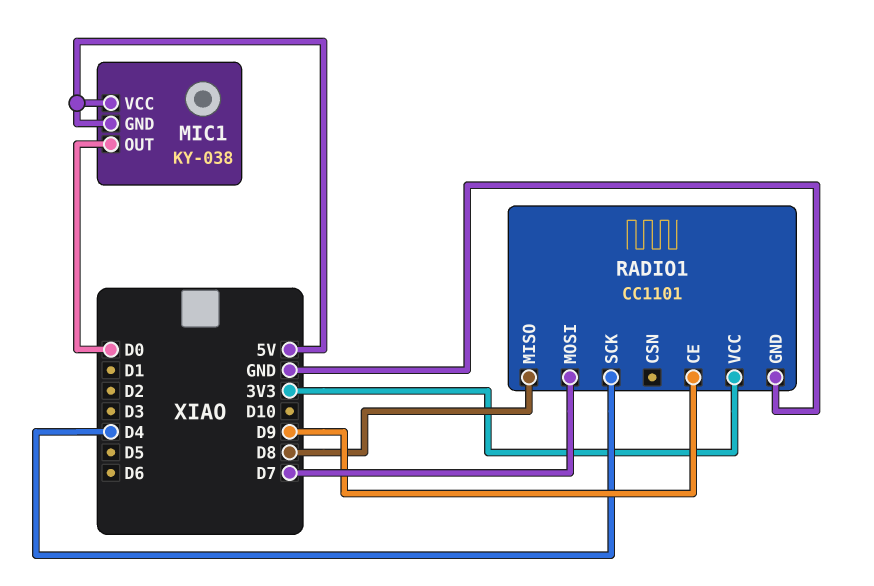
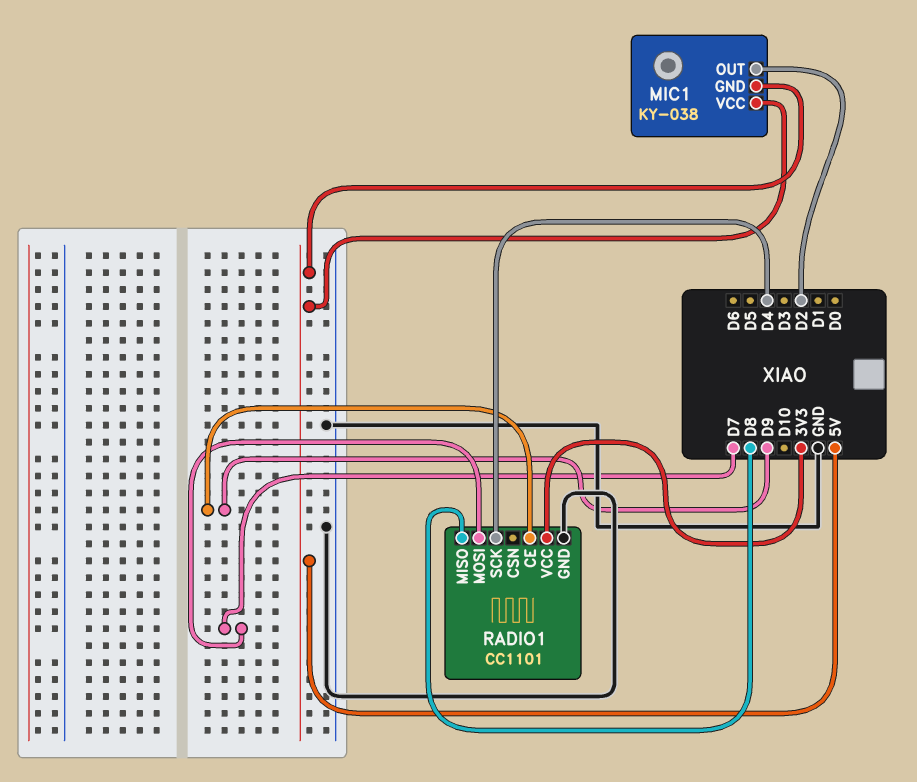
MIC1 pin OUT: D0 -> D2

